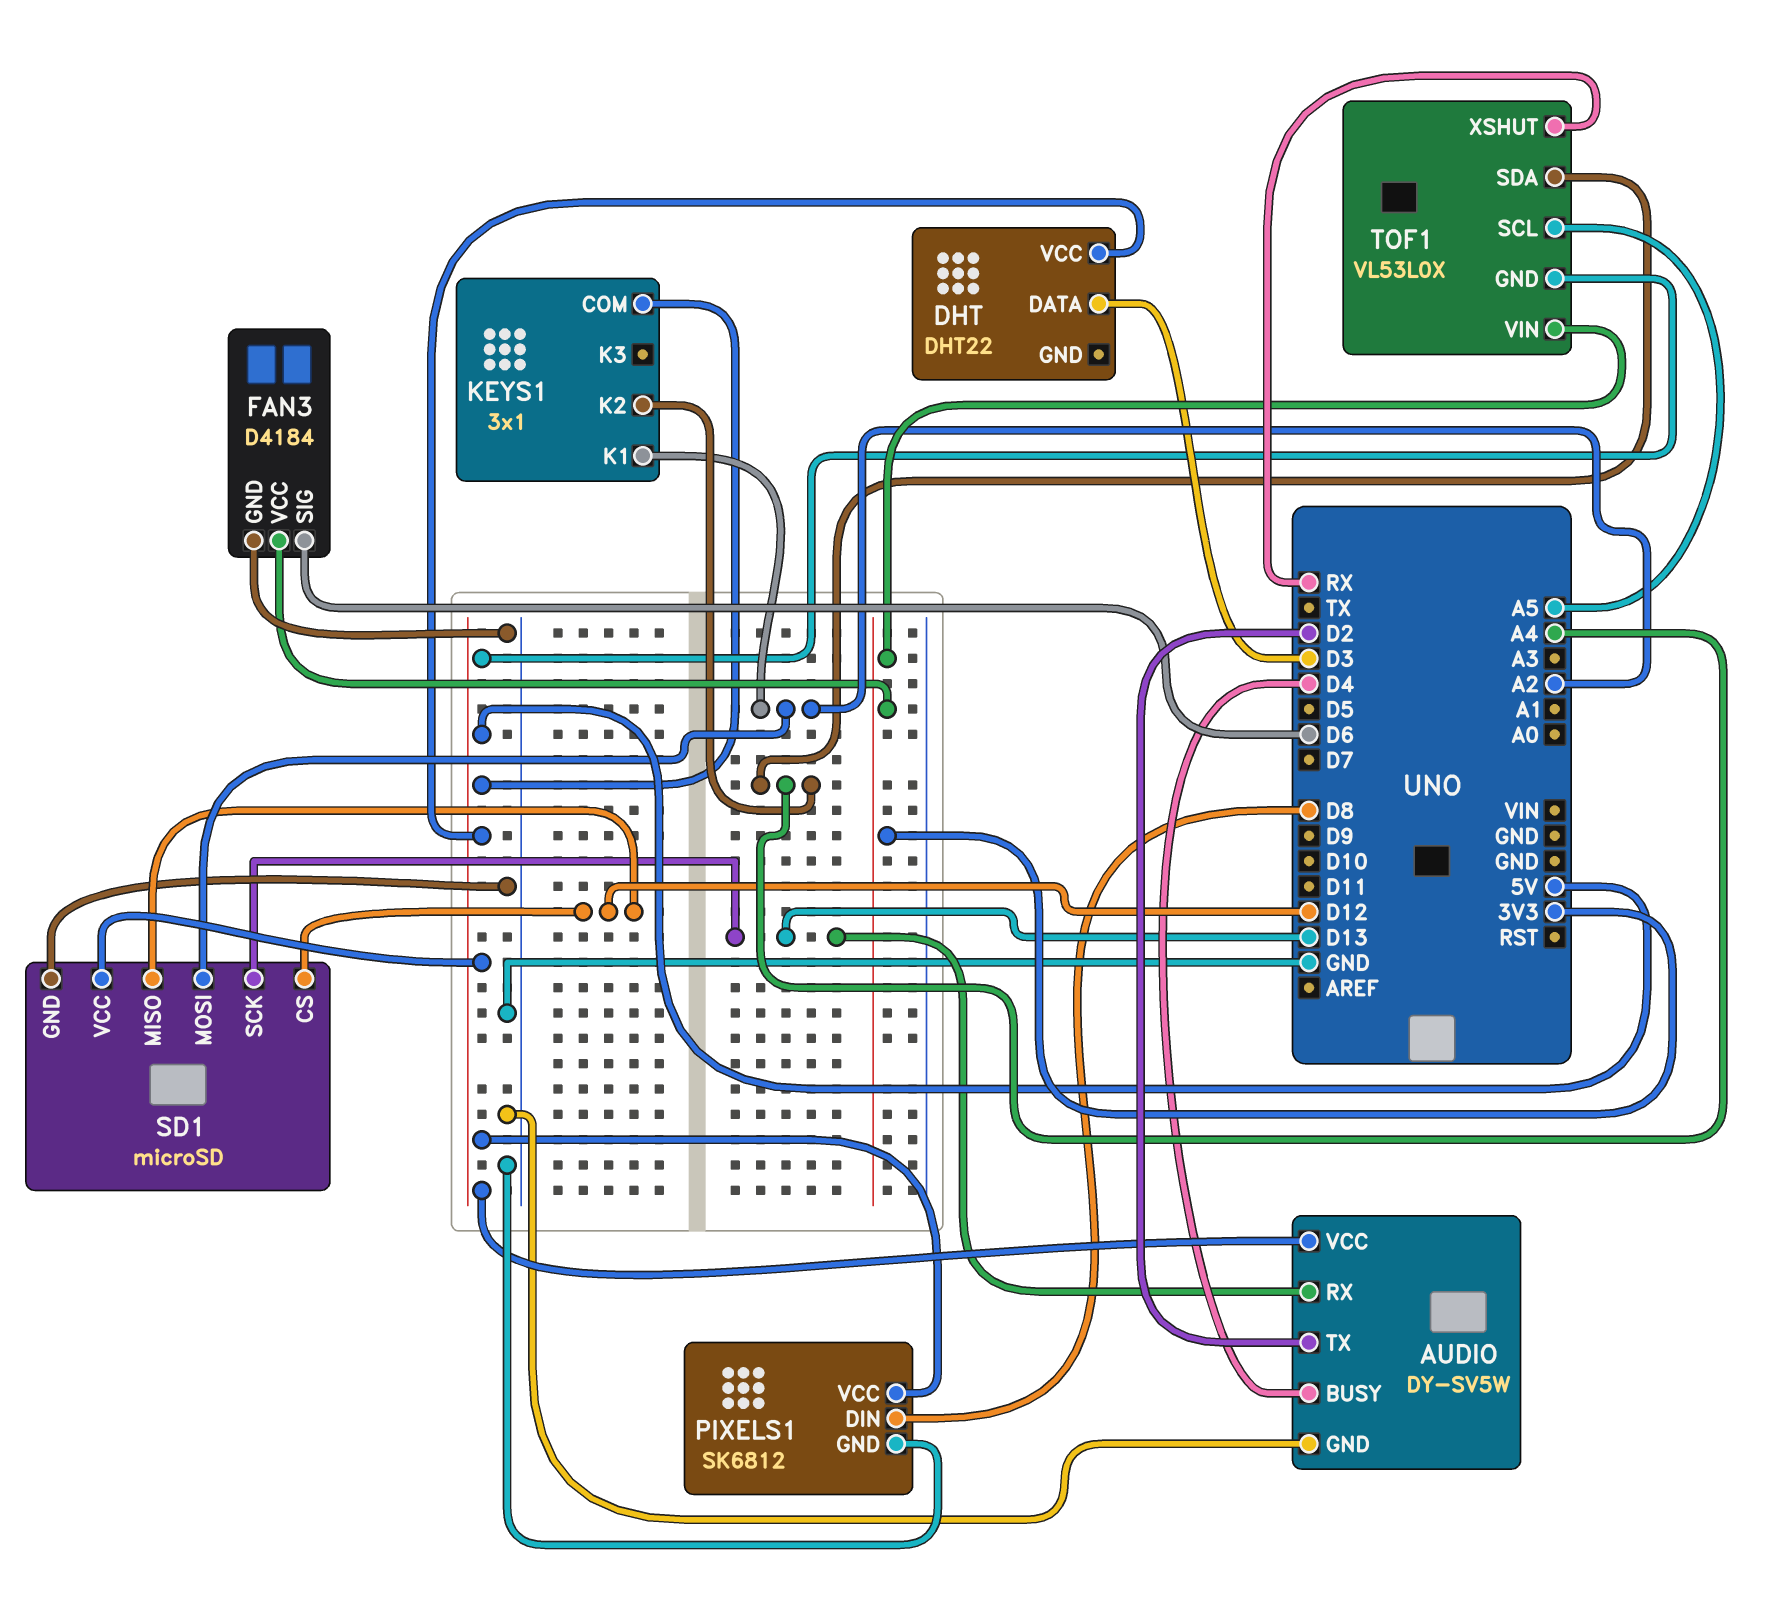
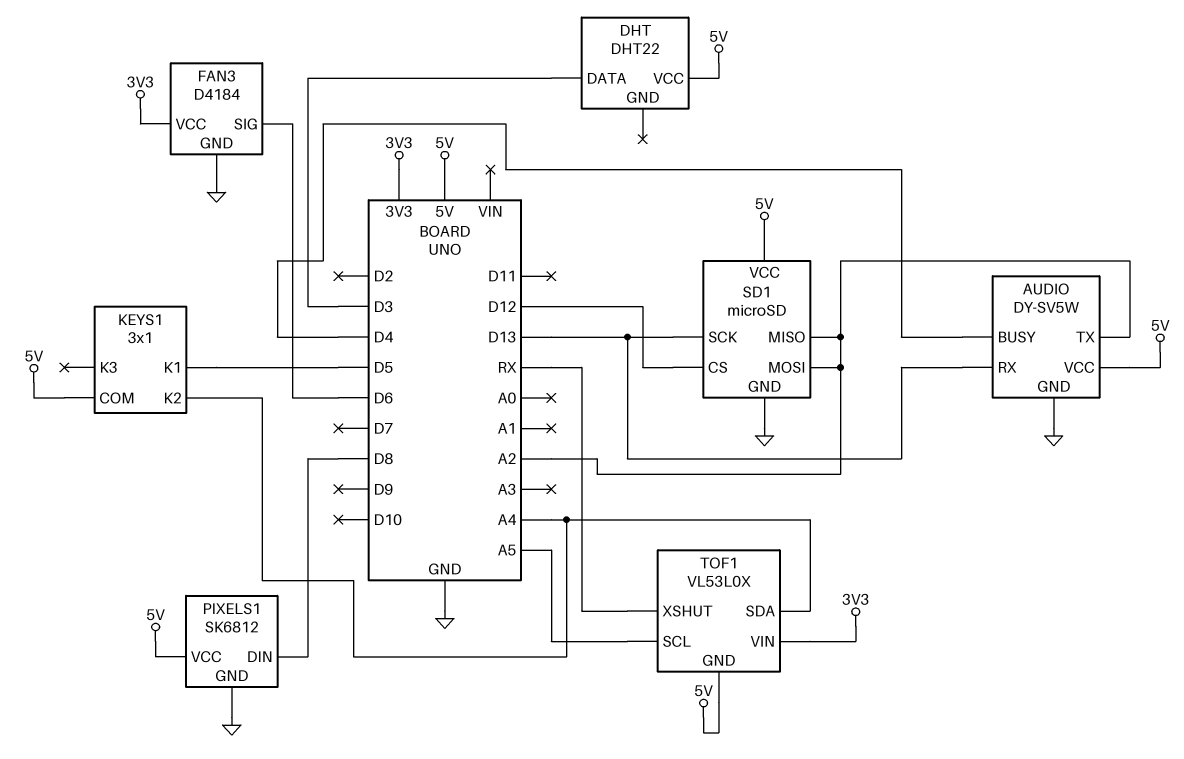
AUDIO pin TX: D2 -> A2
KEYS1 pin K1: A2 -> D5
SD1 pin MISO: D12 -> A2

